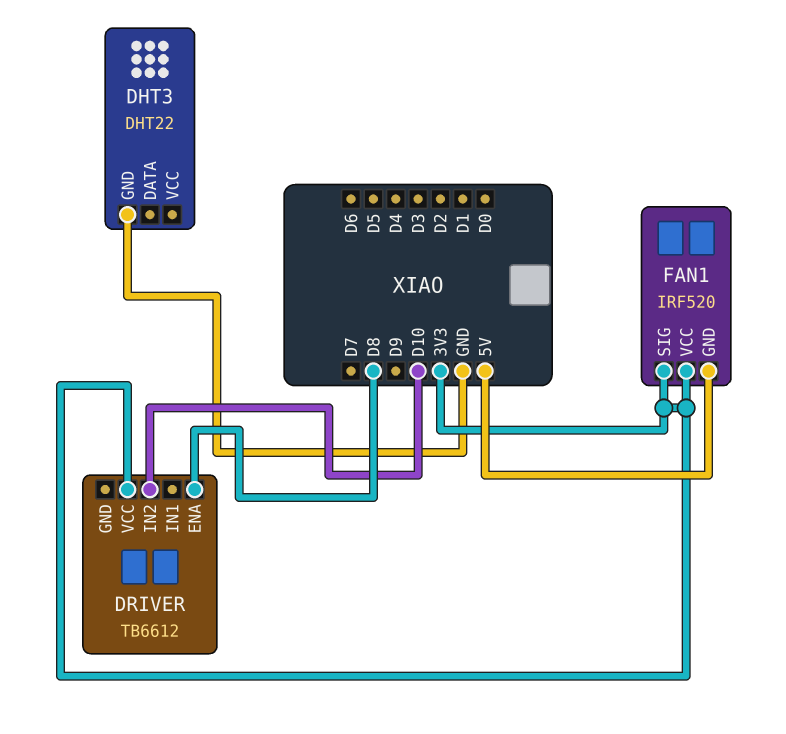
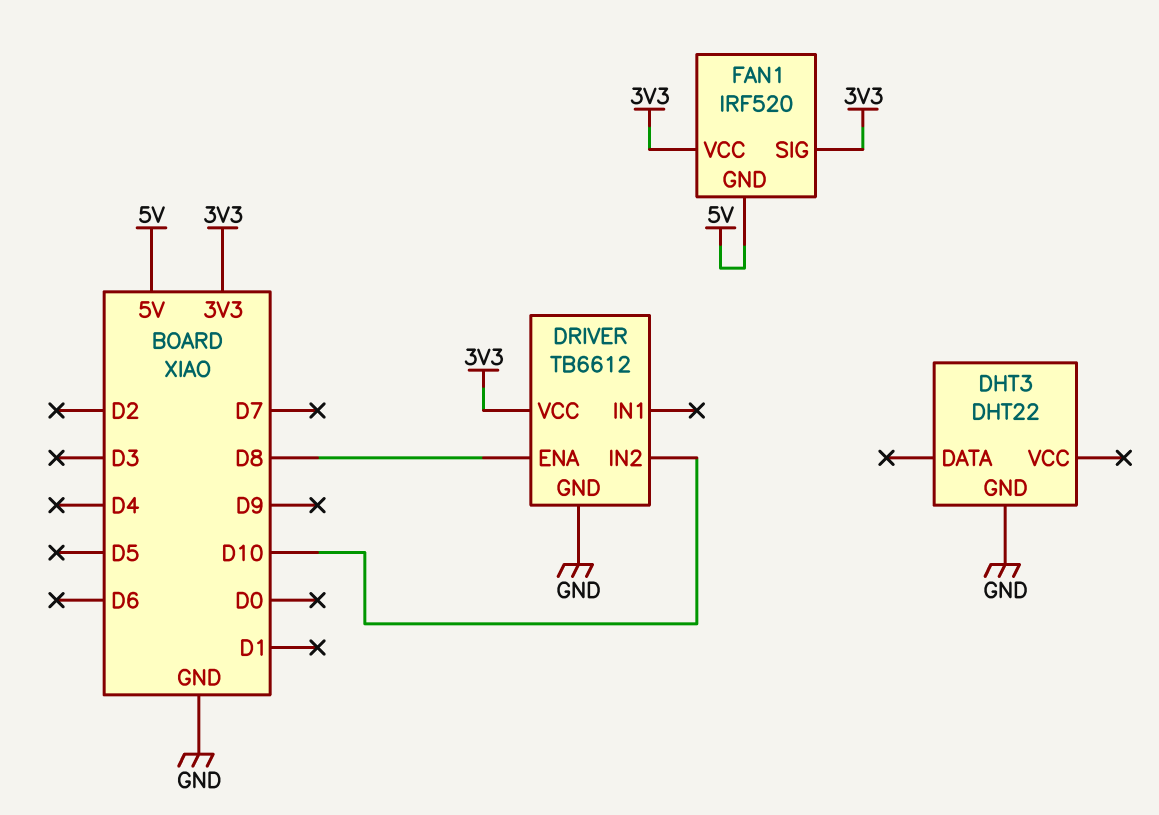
DRIVER pin GND: none -> GND

